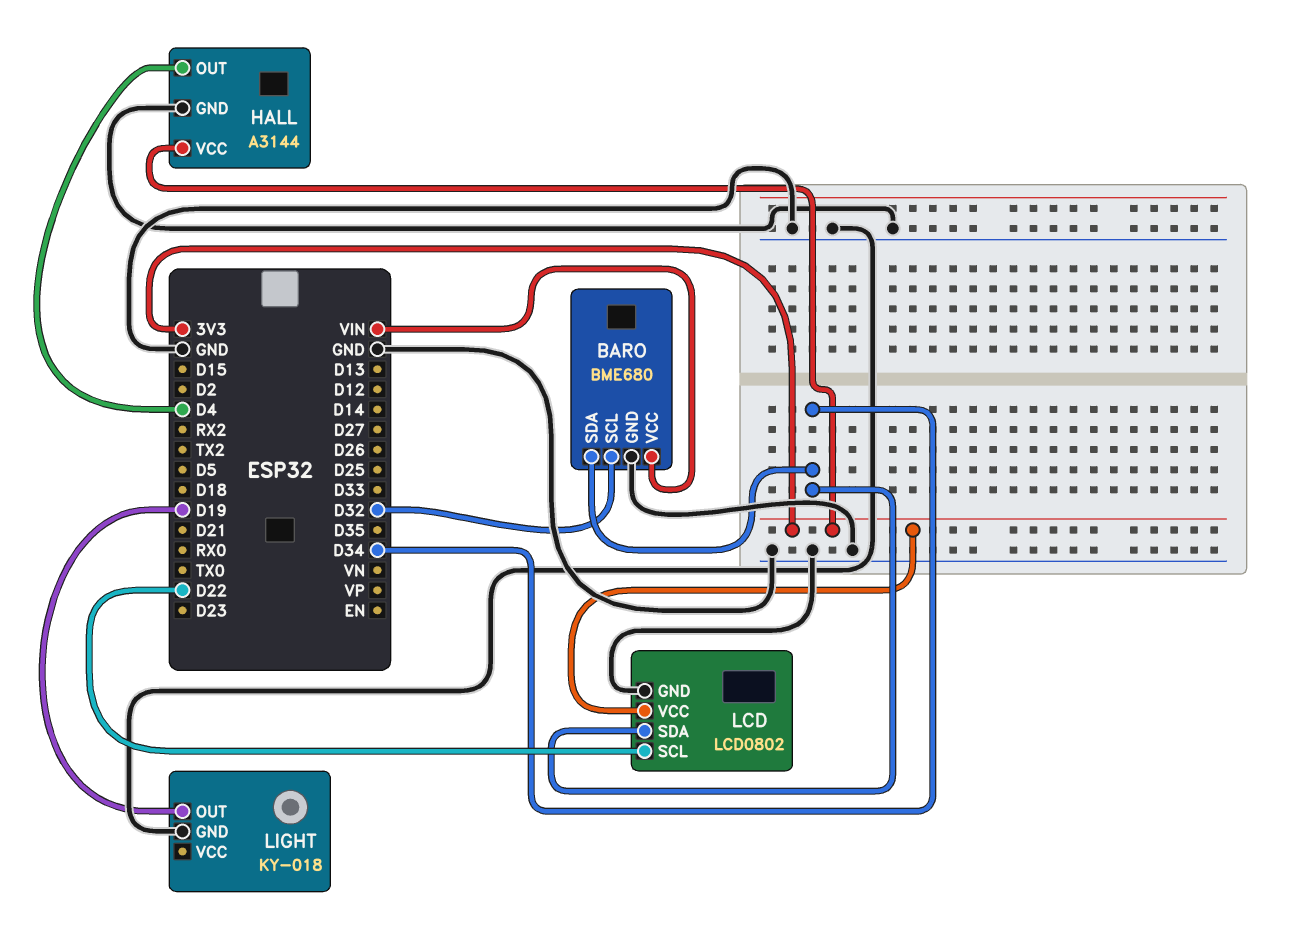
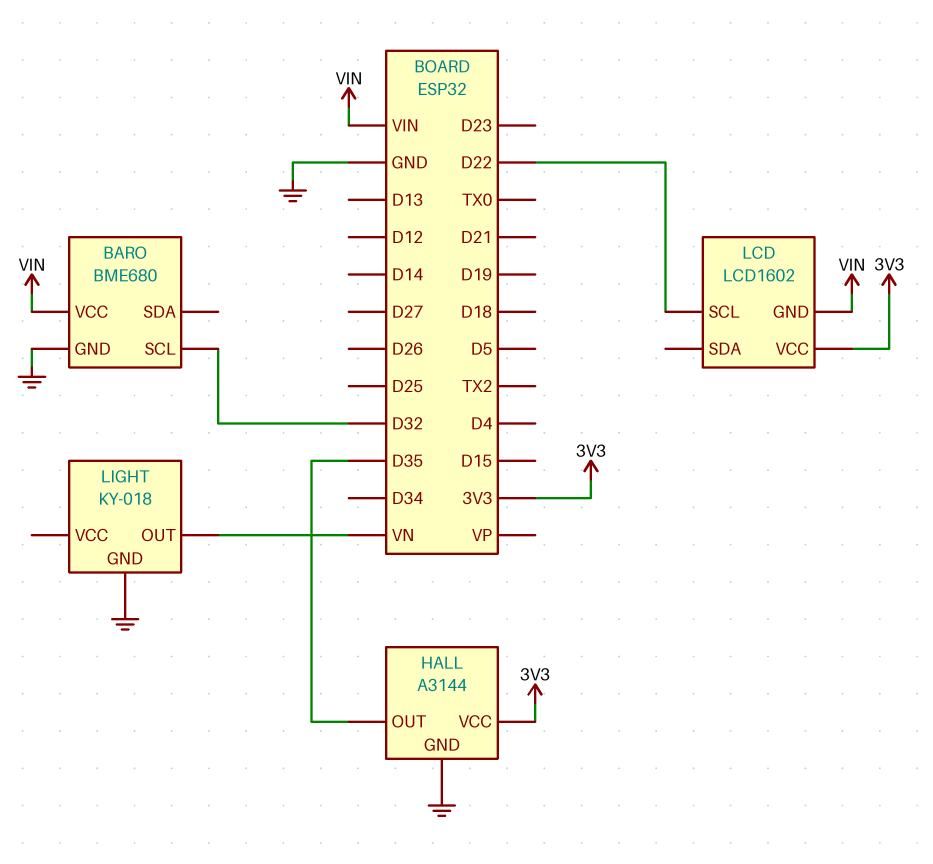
BARO pin SDA: D34 -> none
HALL pin OUT: D4 -> D35
LCD: LCD0802 -> LCD1602
LCD pin GND: GND -> VIN
LCD pin SDA: D34 -> none
LIGHT pin OUT: D19 -> VN

